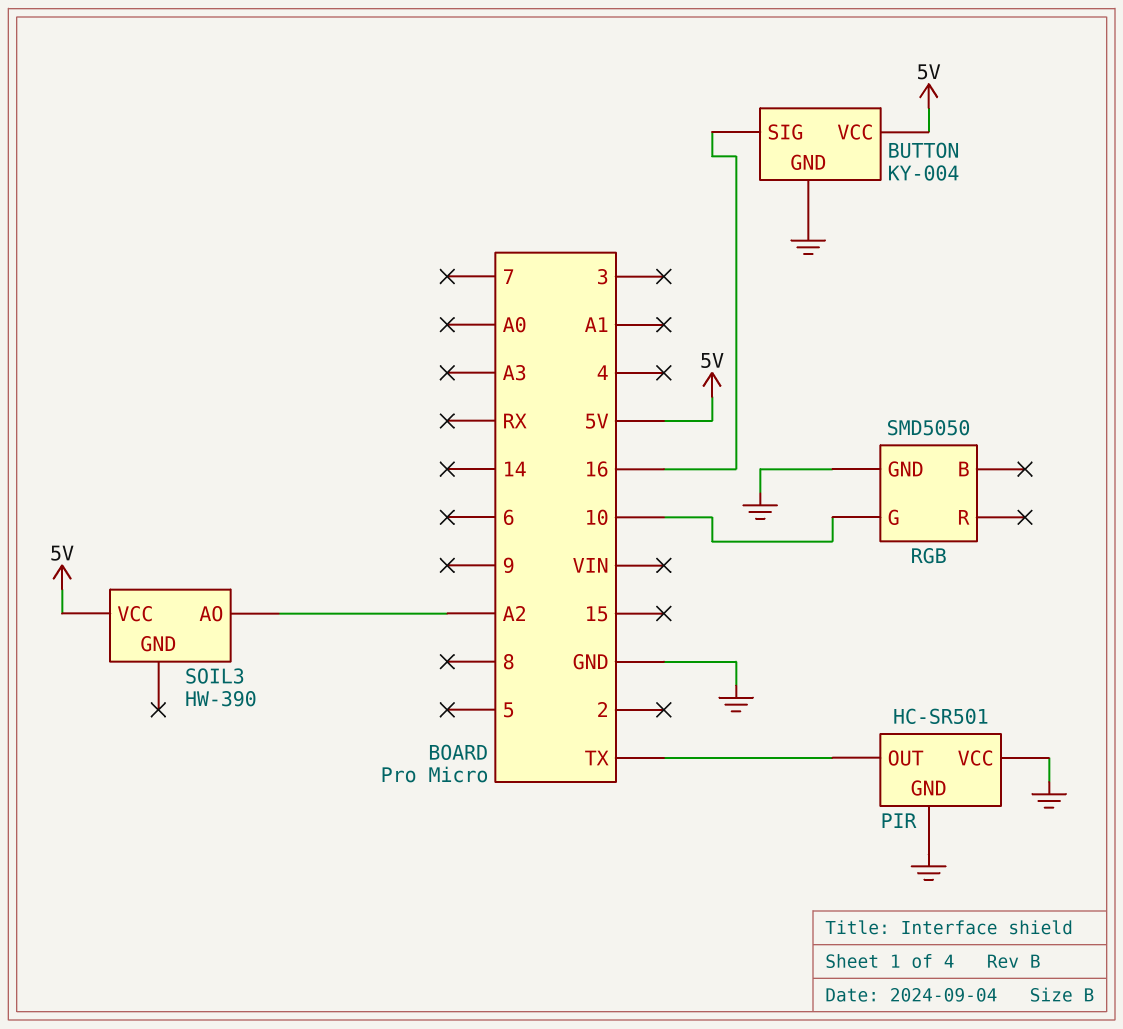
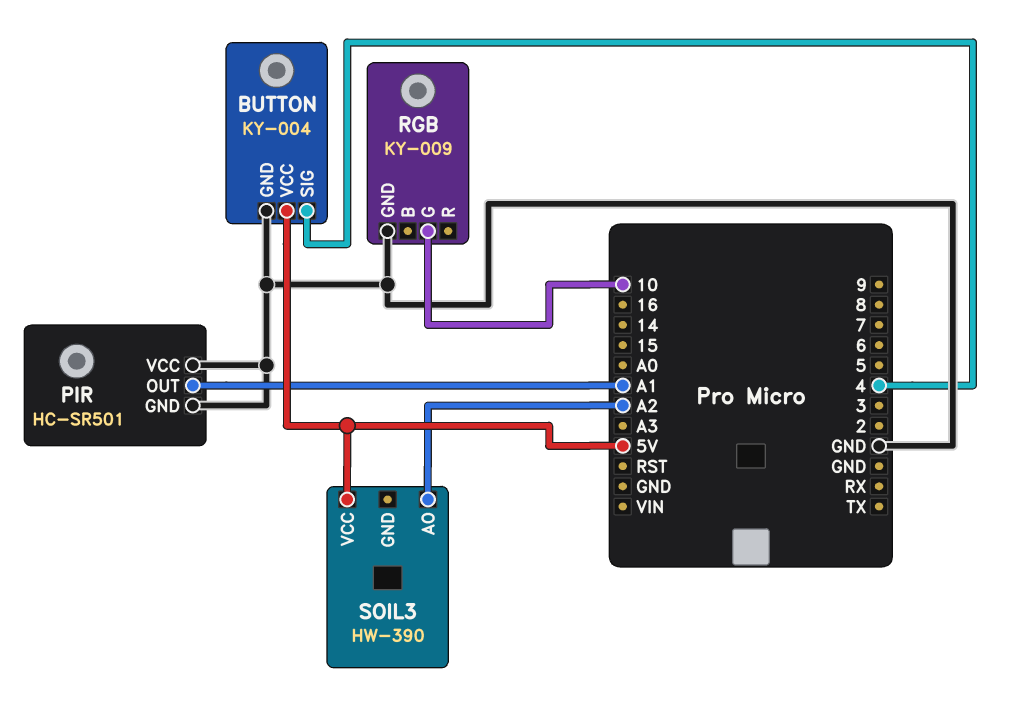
BUTTON pin SIG: 16 -> 4
PIR pin OUT: TX -> A1
RGB: SMD5050 -> KY-009

